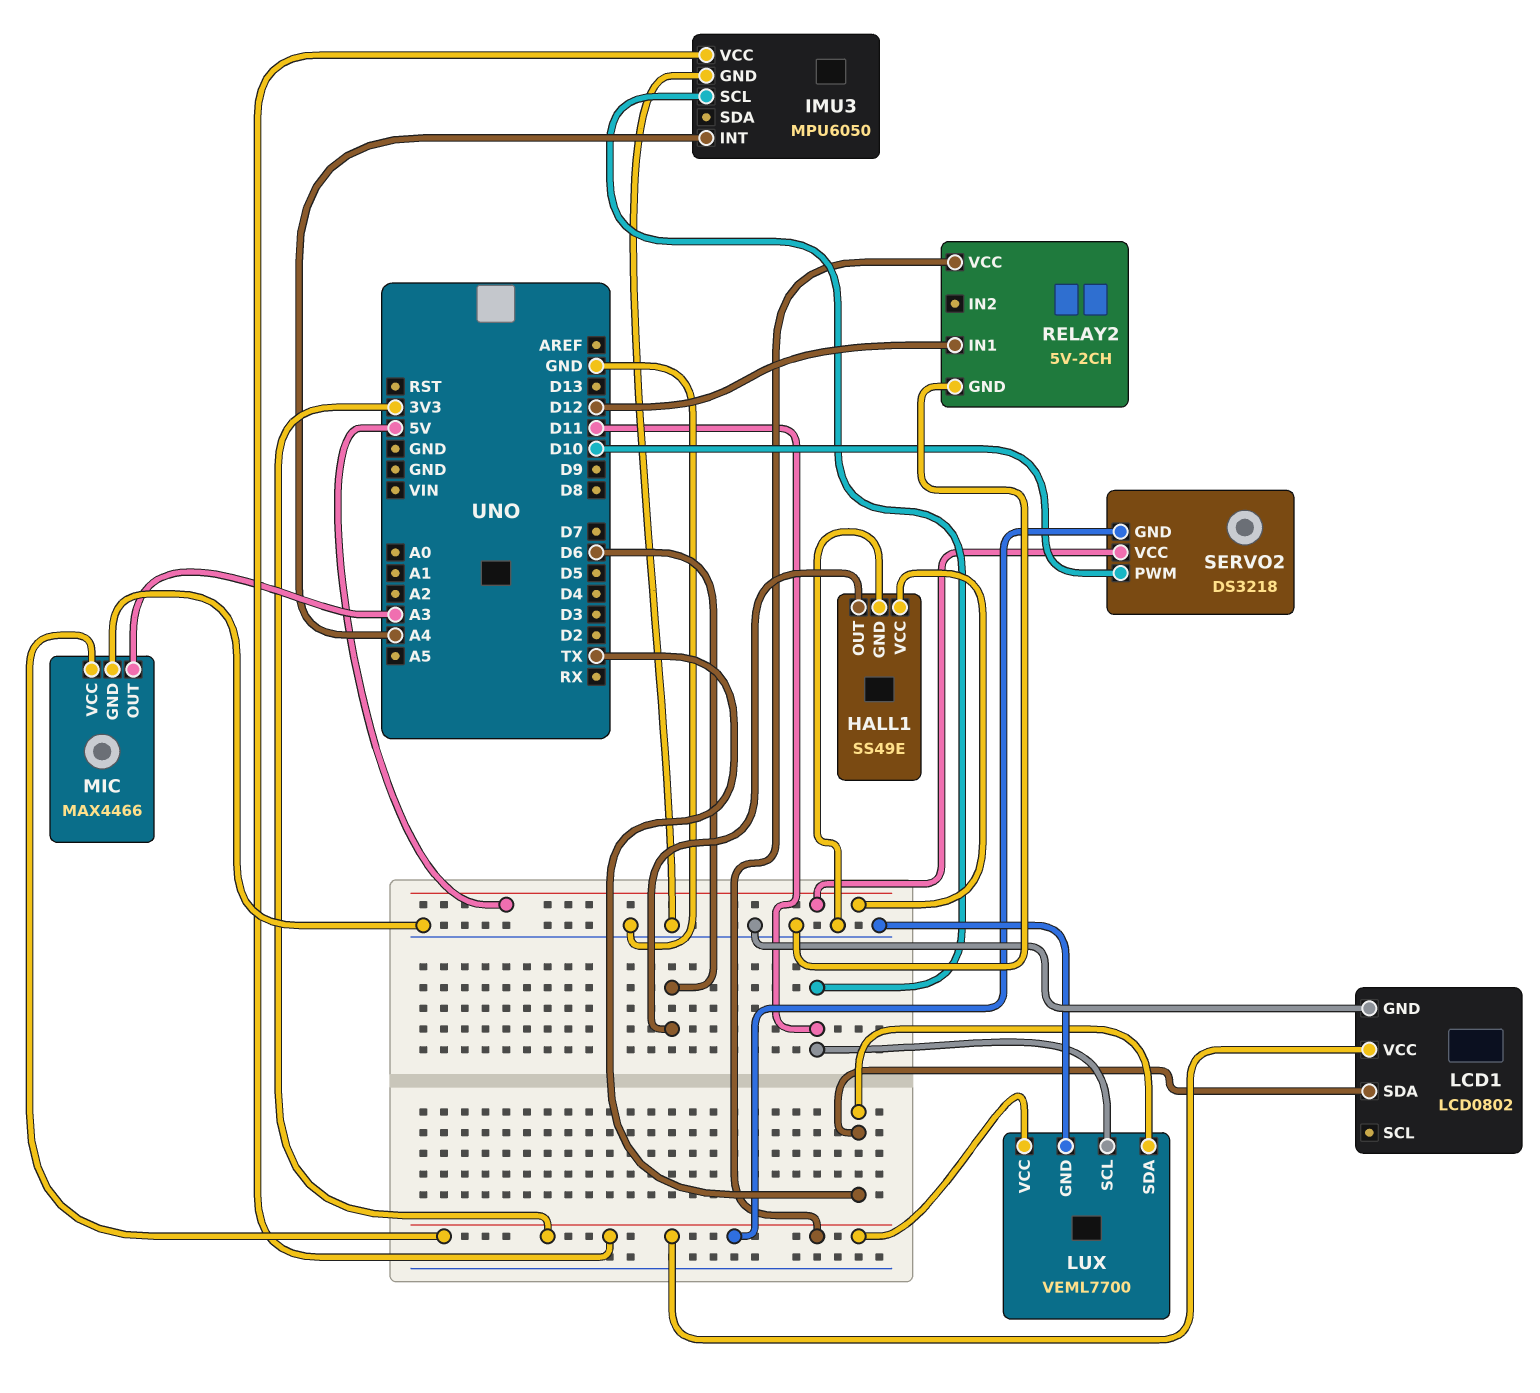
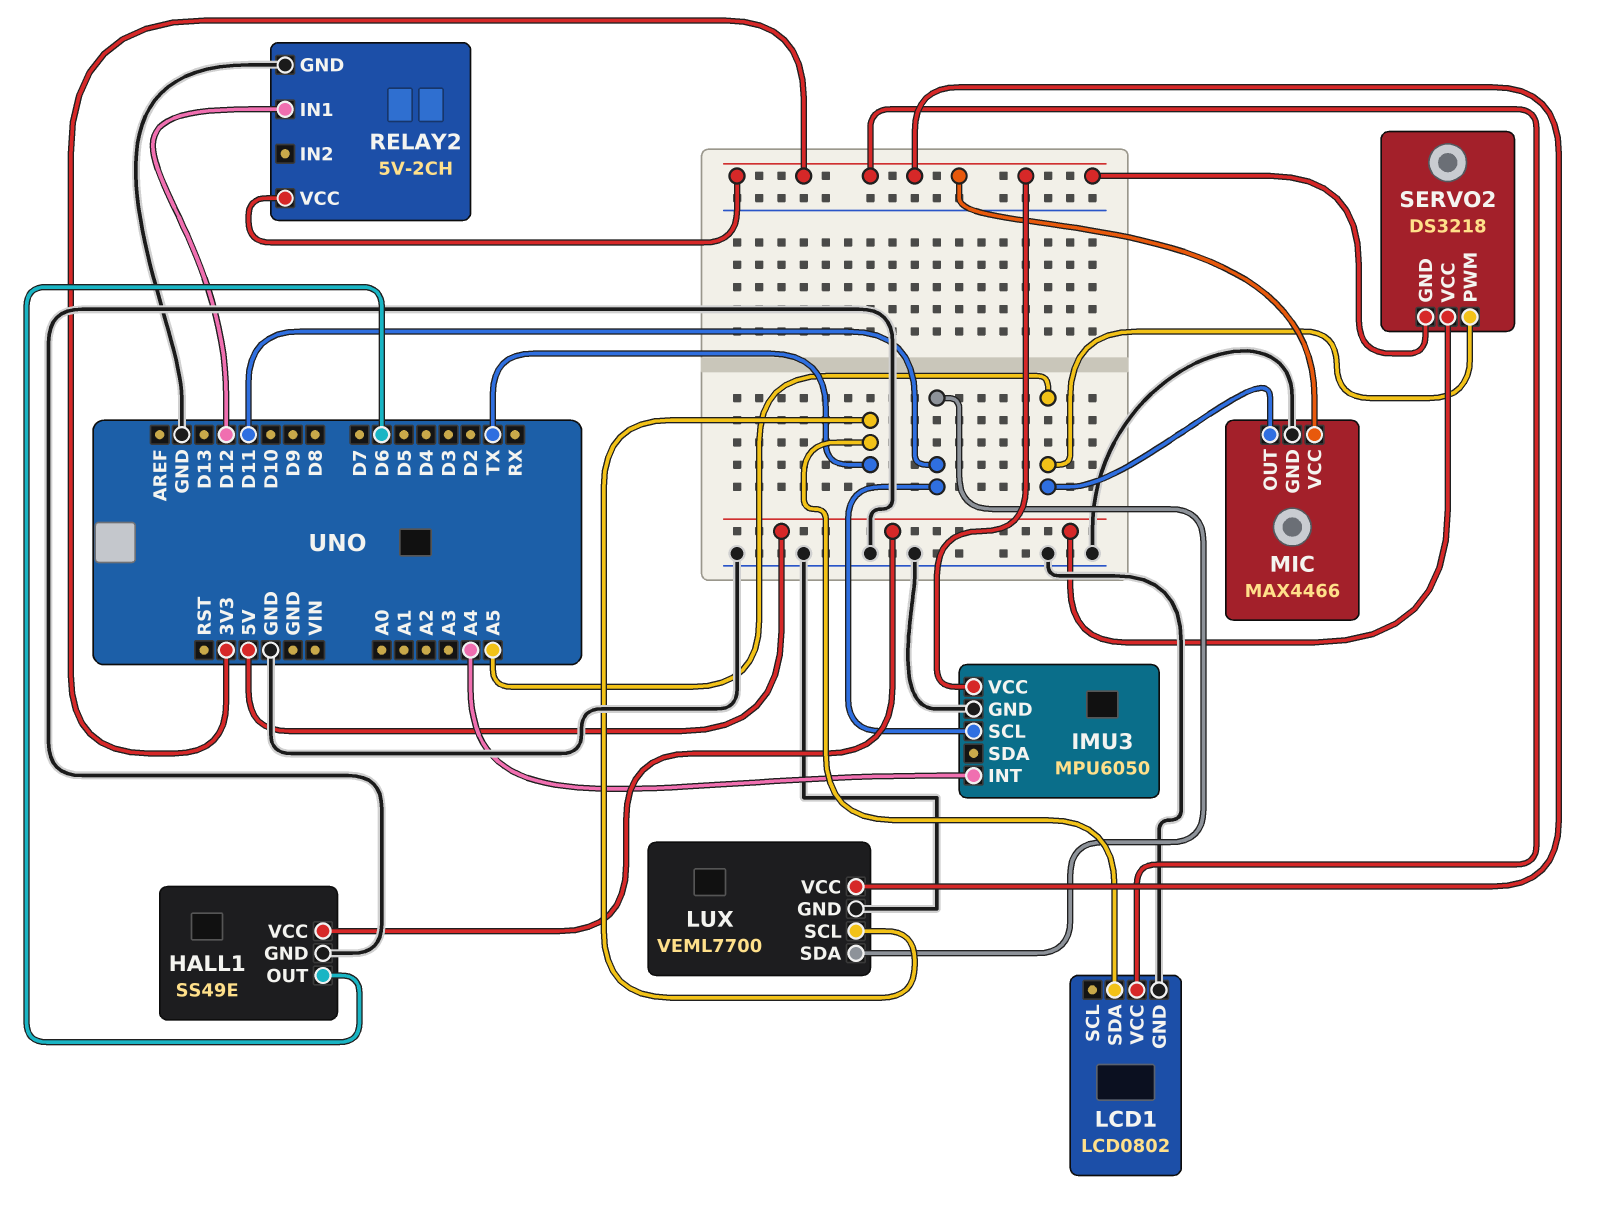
LUX pin SCL: D11 -> TX
LUX pin SDA: TX -> D11
MIC pin OUT: A3 -> A5
SERVO2 pin PWM: D10 -> A5

